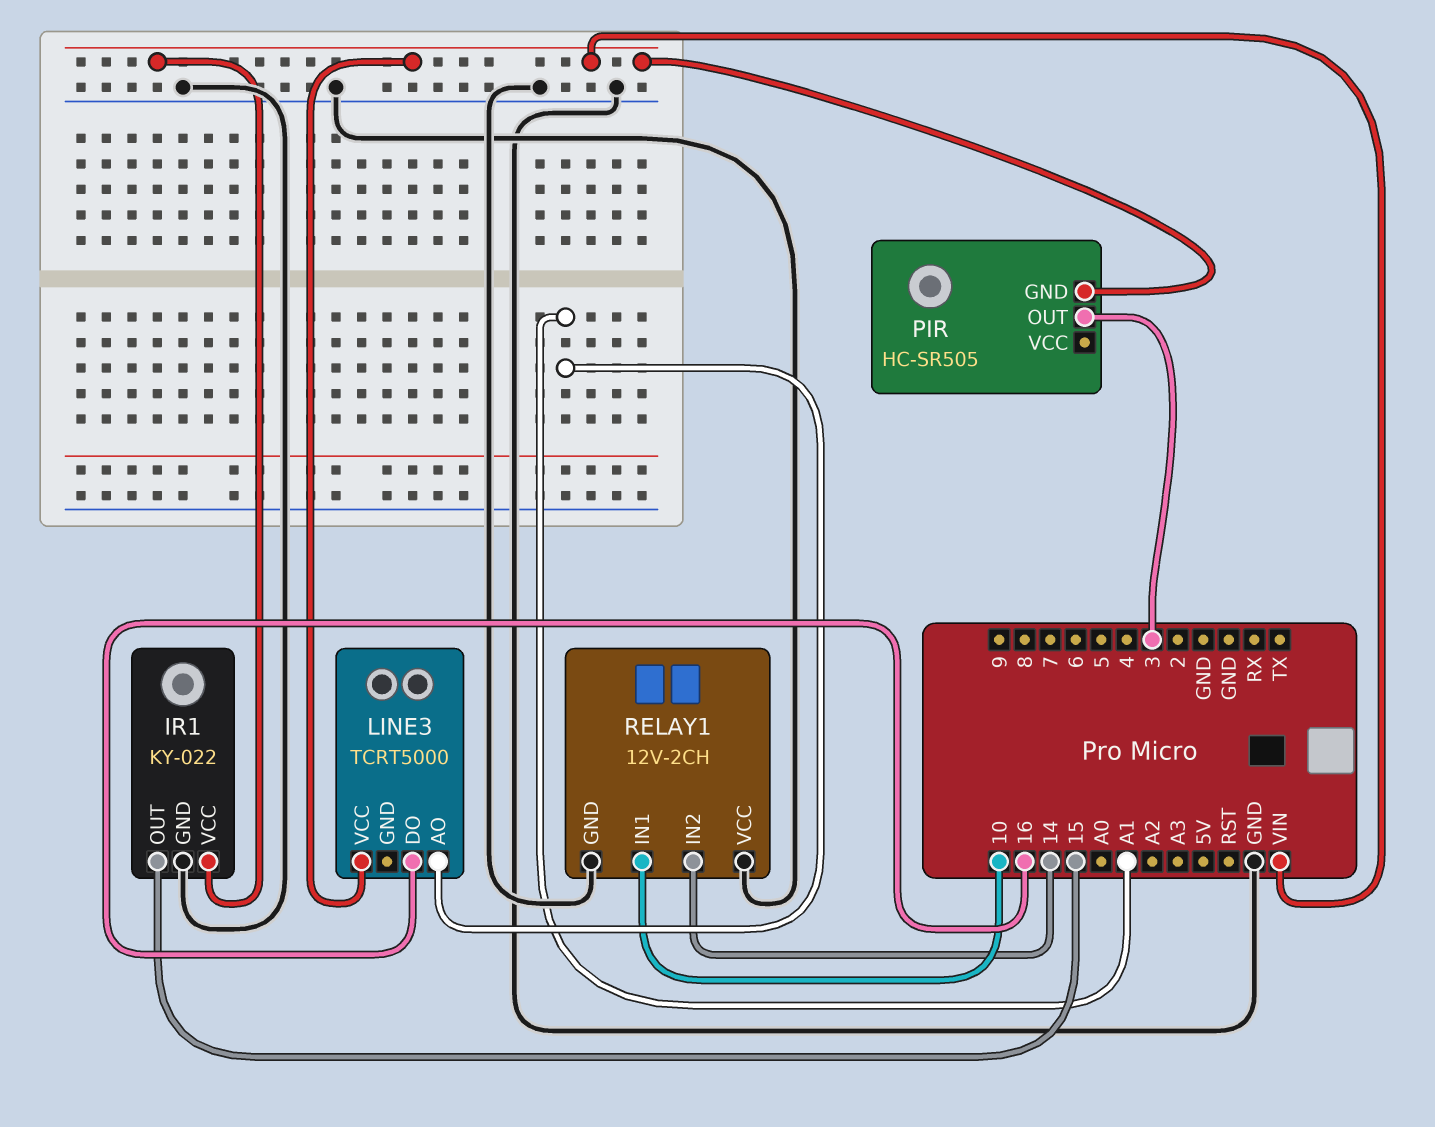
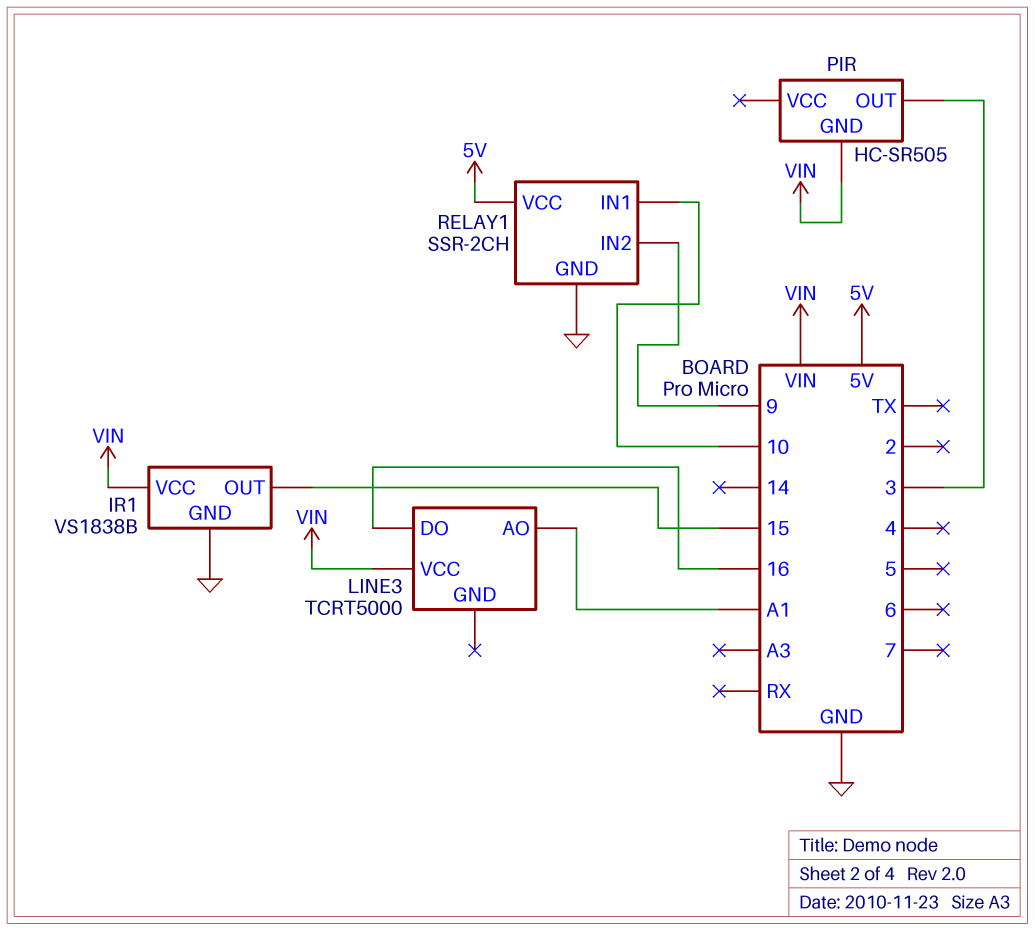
IR1: KY-022 -> VS1838B
RELAY1: 12V-2CH -> SSR-2CH
RELAY1 pin IN2: 14 -> 9
RELAY1 pin VCC: GND -> 5V

